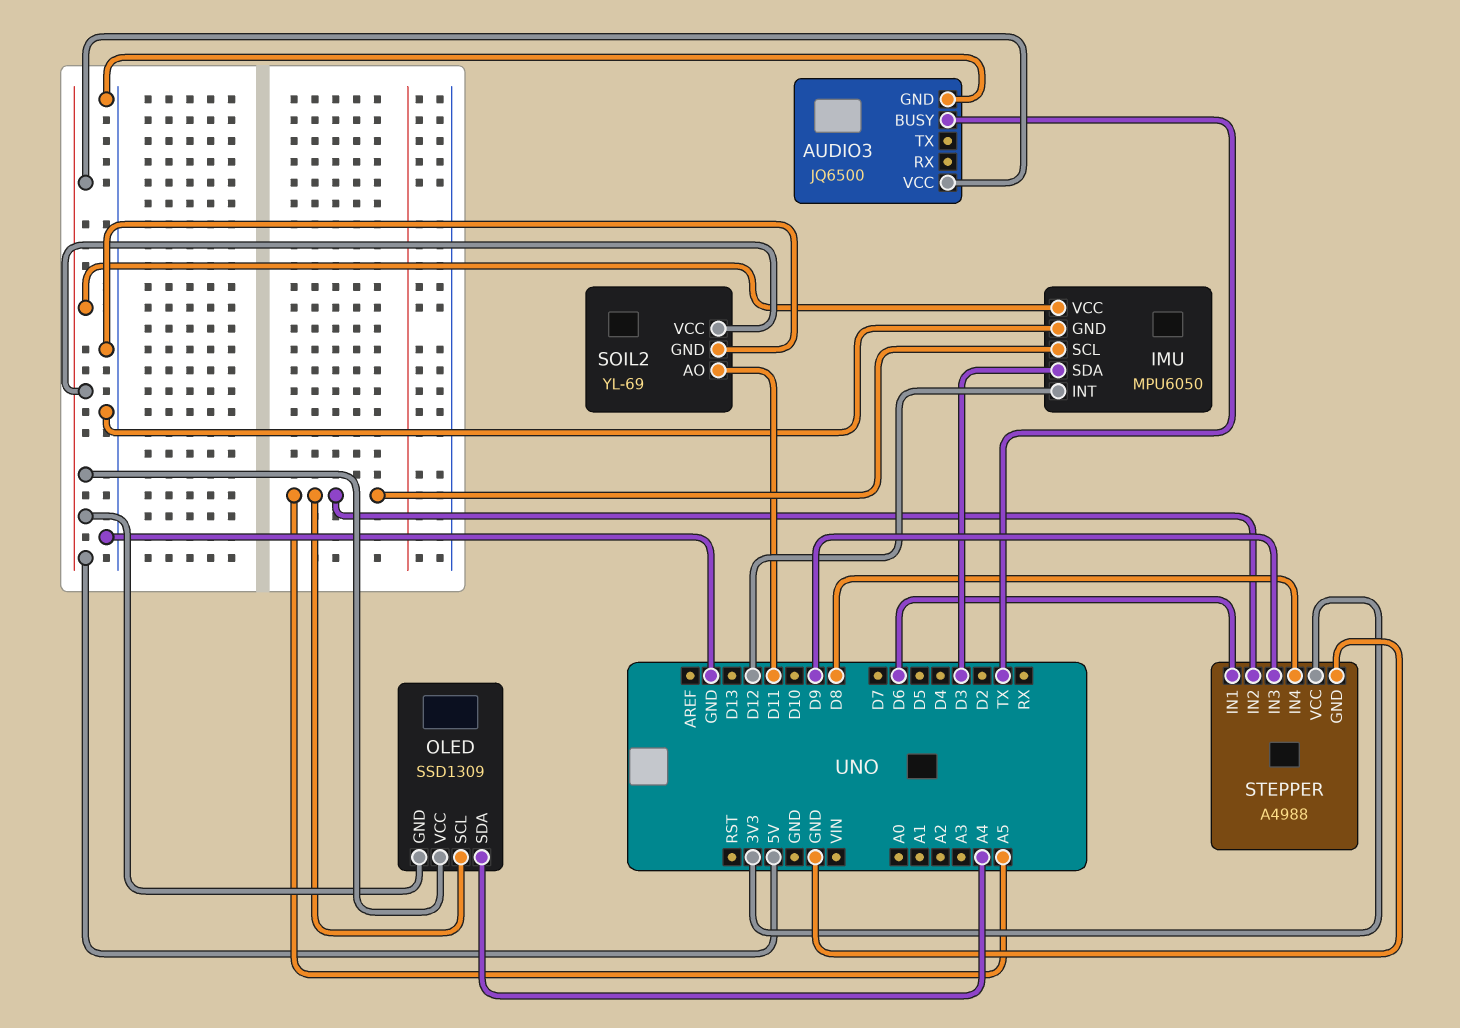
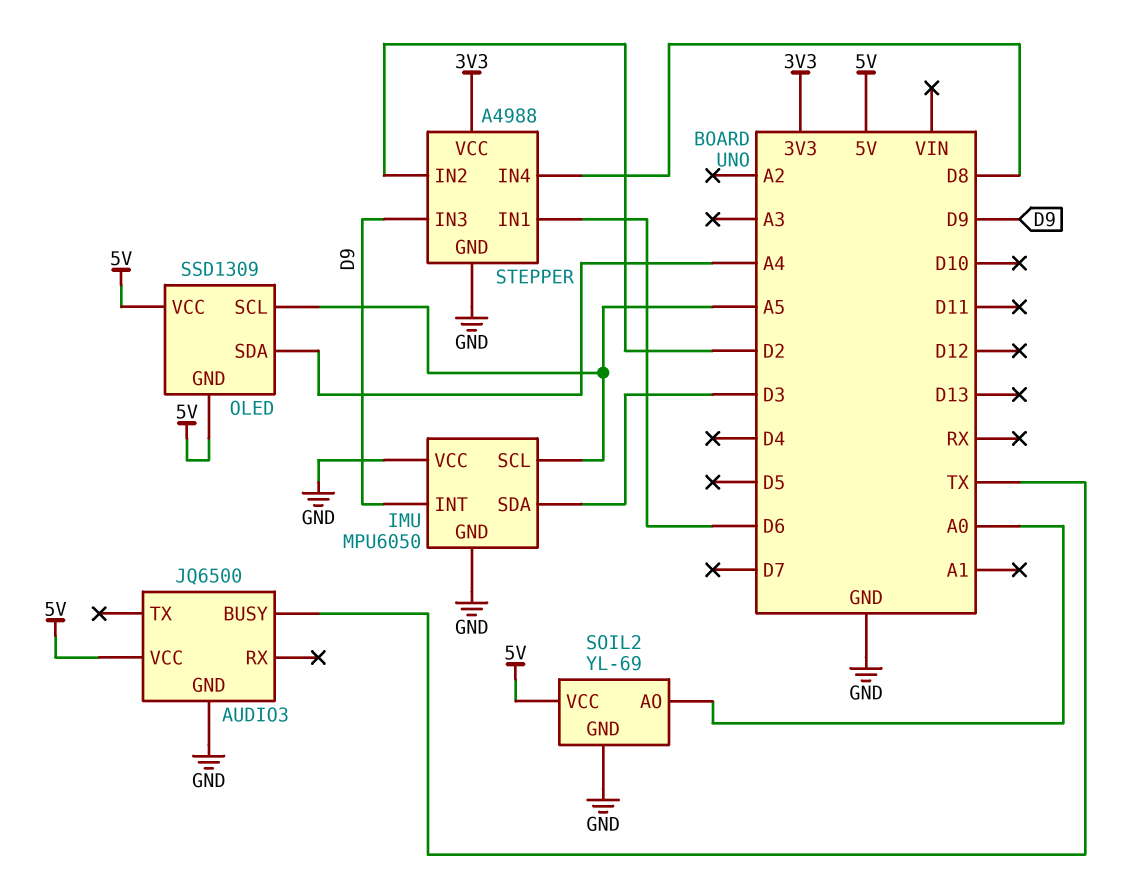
IMU pin INT: D12 -> D9
IMU pin VCC: 5V -> GND
SOIL2 pin AO: D11 -> A0
STEPPER pin IN2: A5 -> D2

